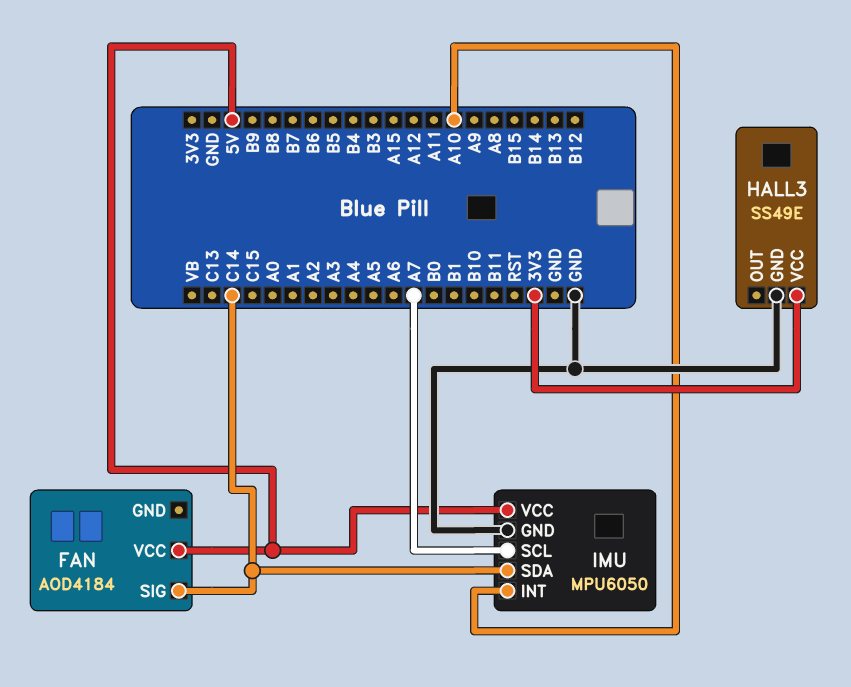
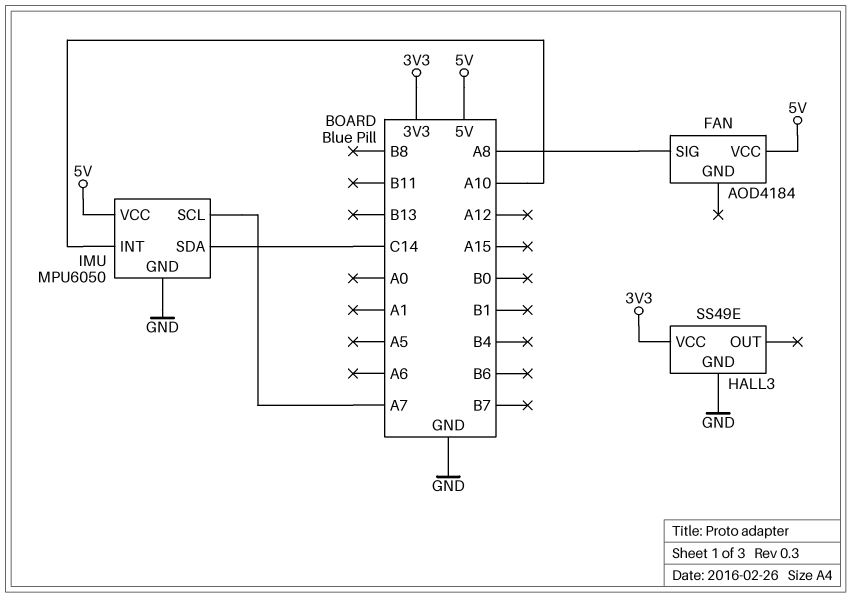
FAN pin SIG: C14 -> A8

